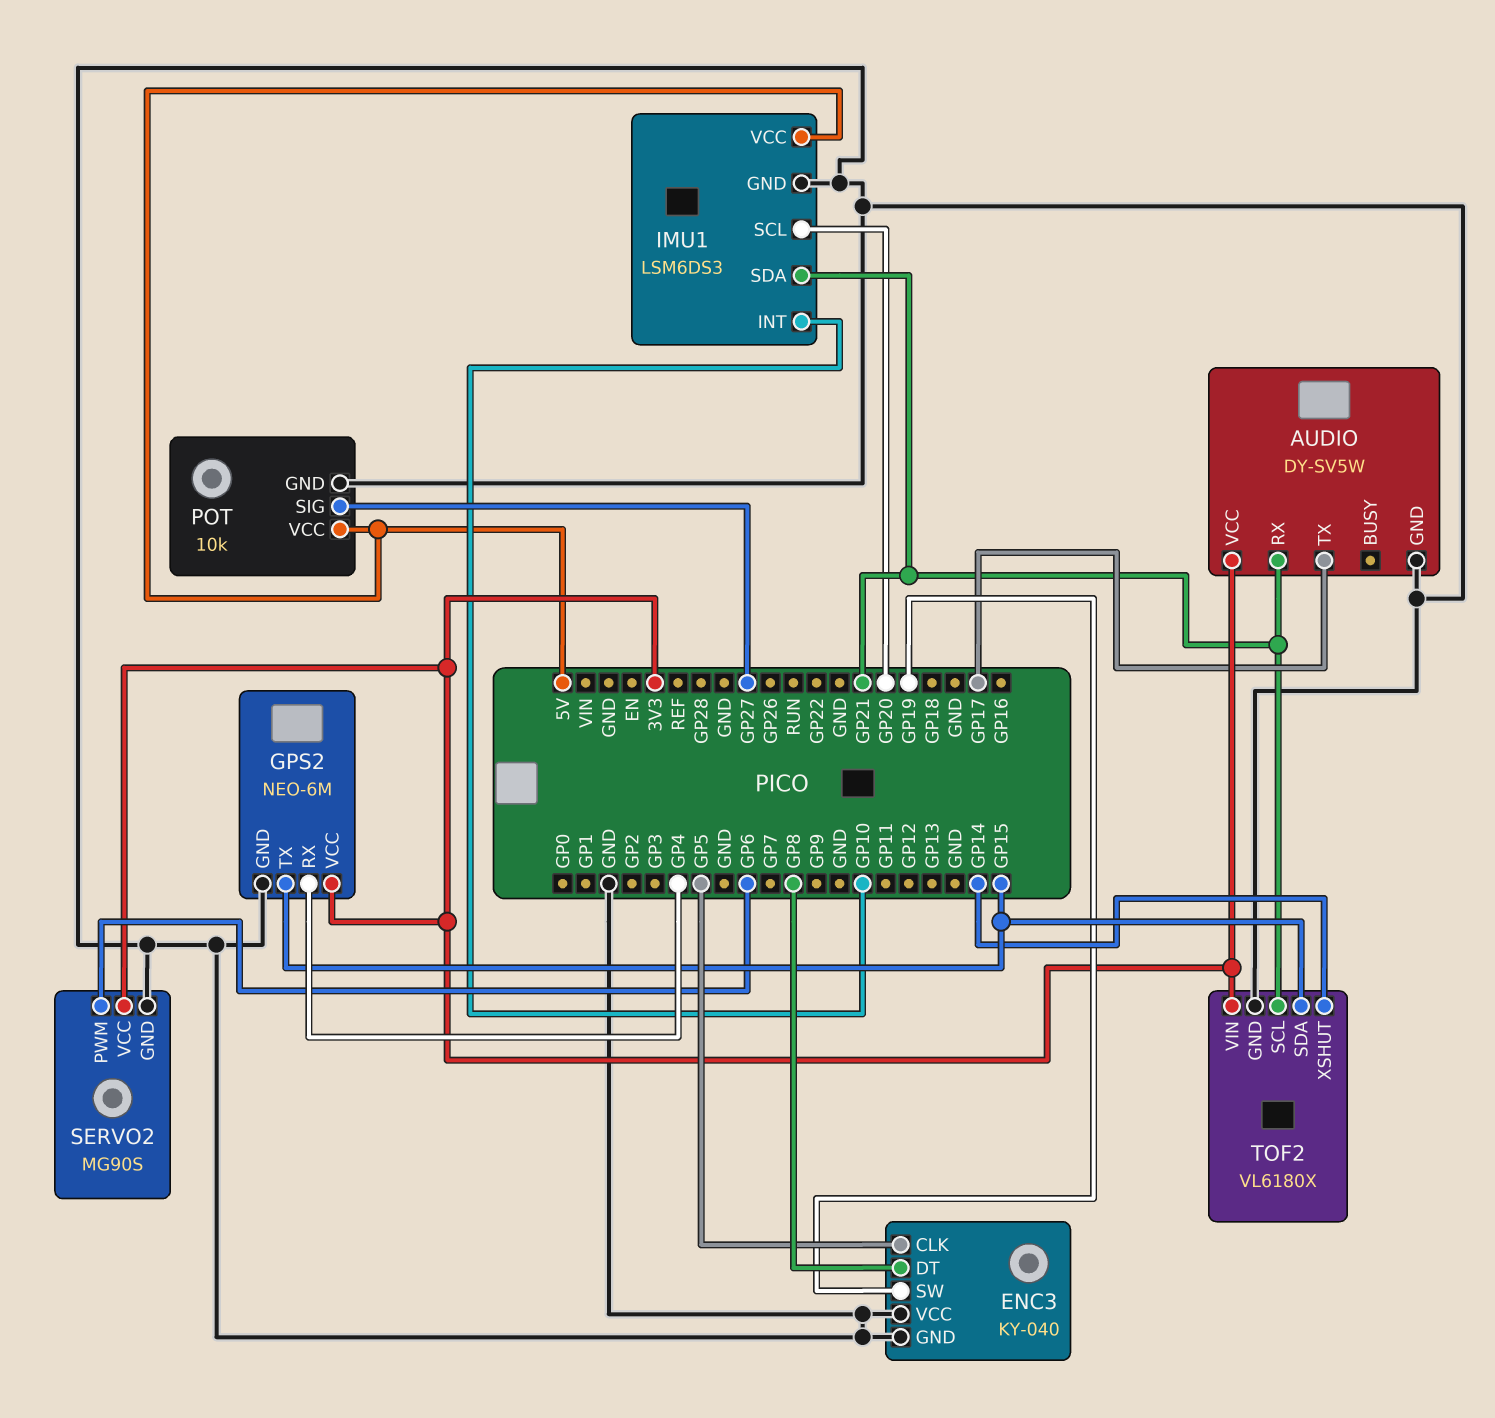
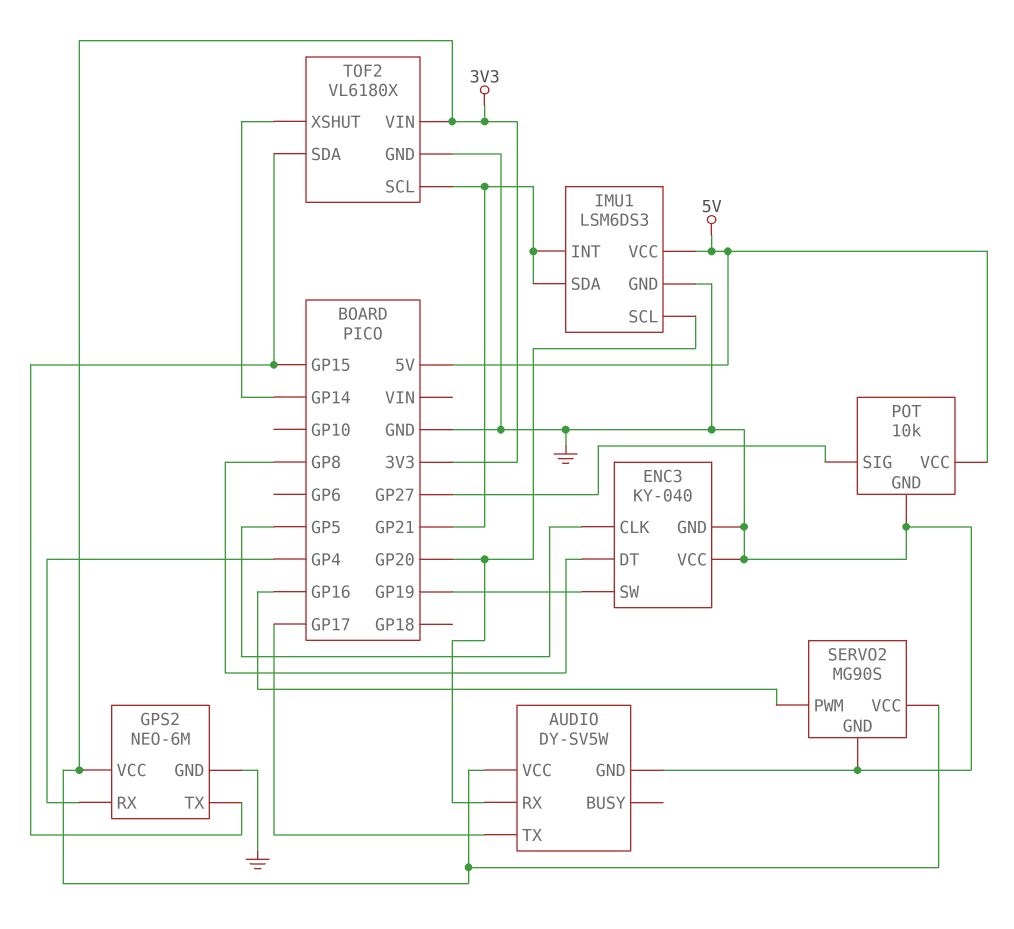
AUDIO pin RX: GP21 -> GP20
IMU1 pin INT: GP10 -> GP21
SERVO2 pin PWM: GP6 -> GP16

